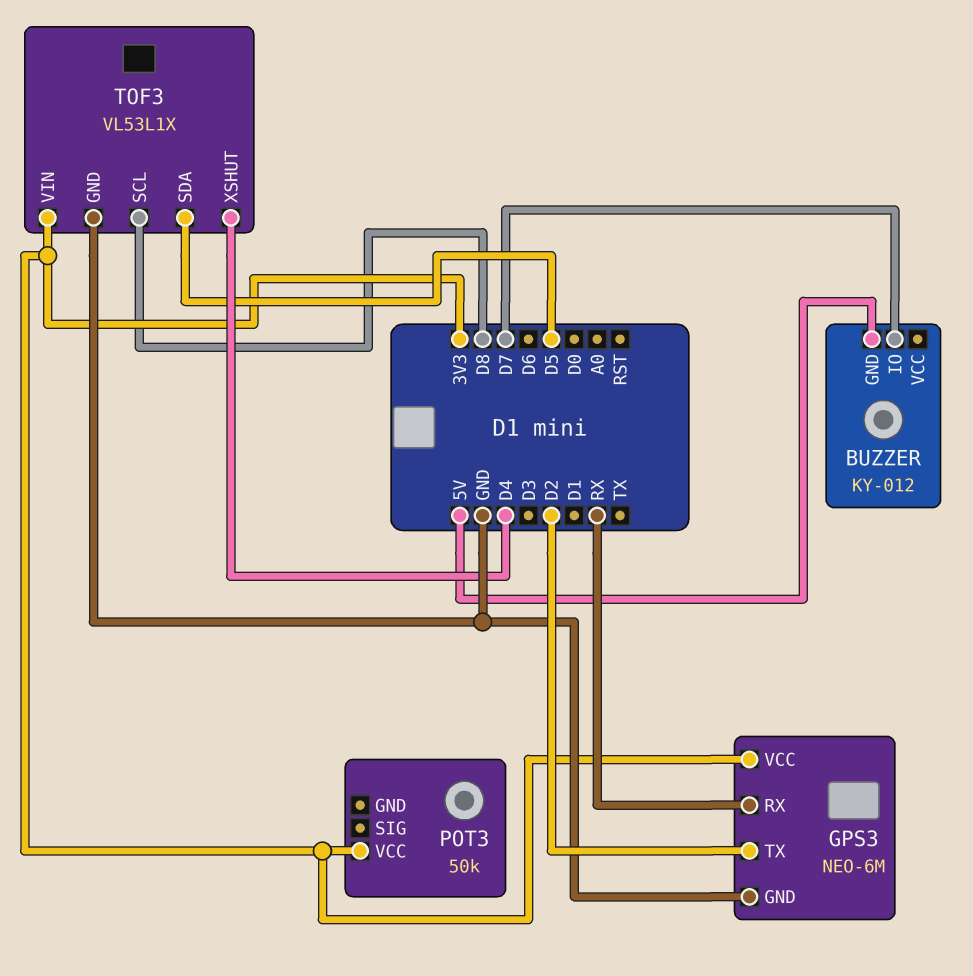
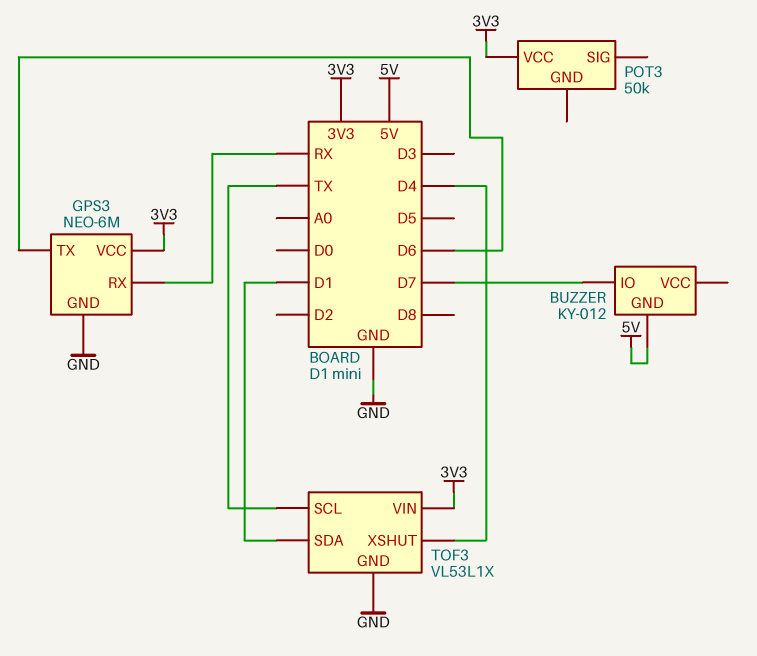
GPS3 pin TX: D2 -> D6
TOF3 pin SCL: D8 -> TX
TOF3 pin SDA: D5 -> D1

